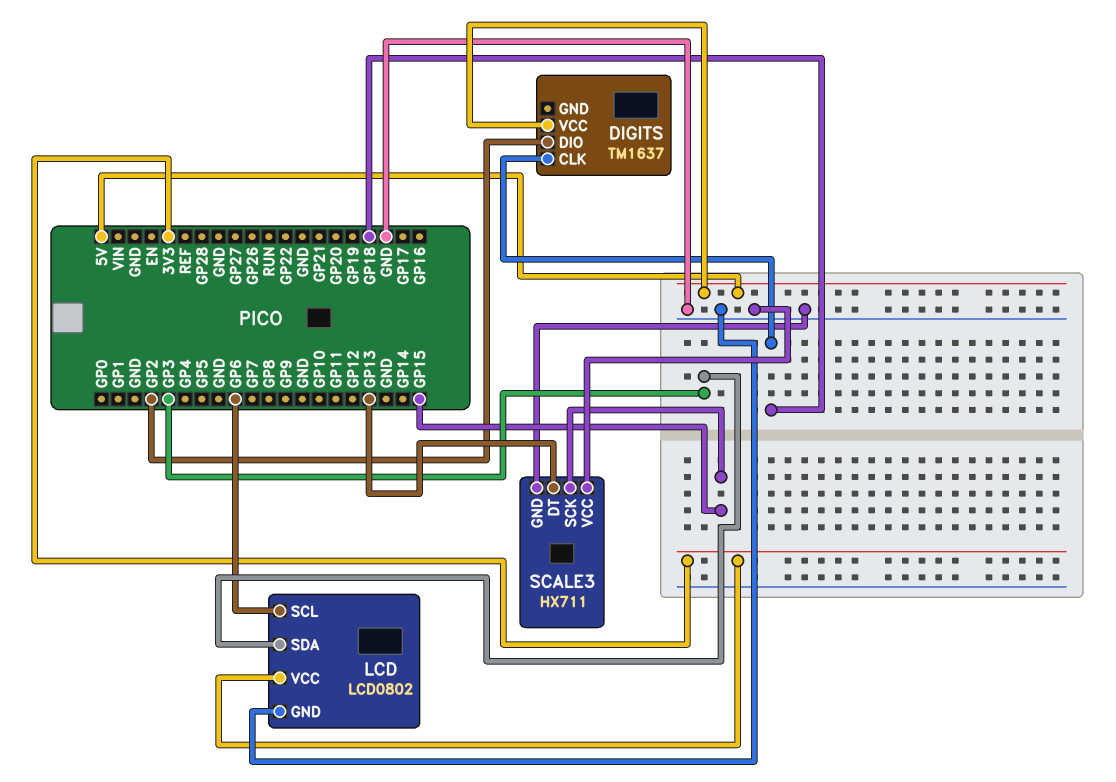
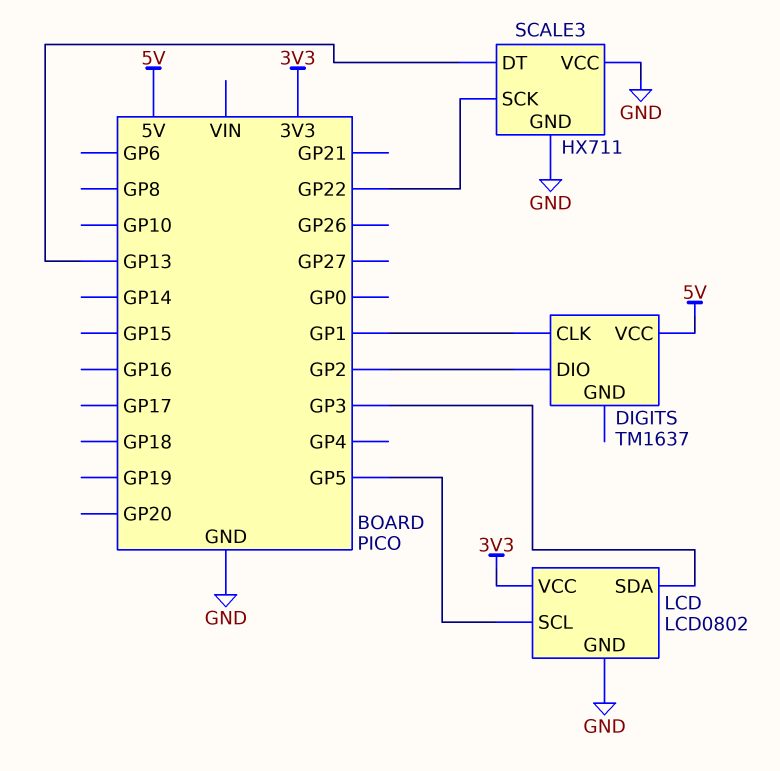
DIGITS pin CLK: GP18 -> GP1
LCD pin SCL: GP6 -> GP5
SCALE3 pin SCK: GP15 -> GP22

